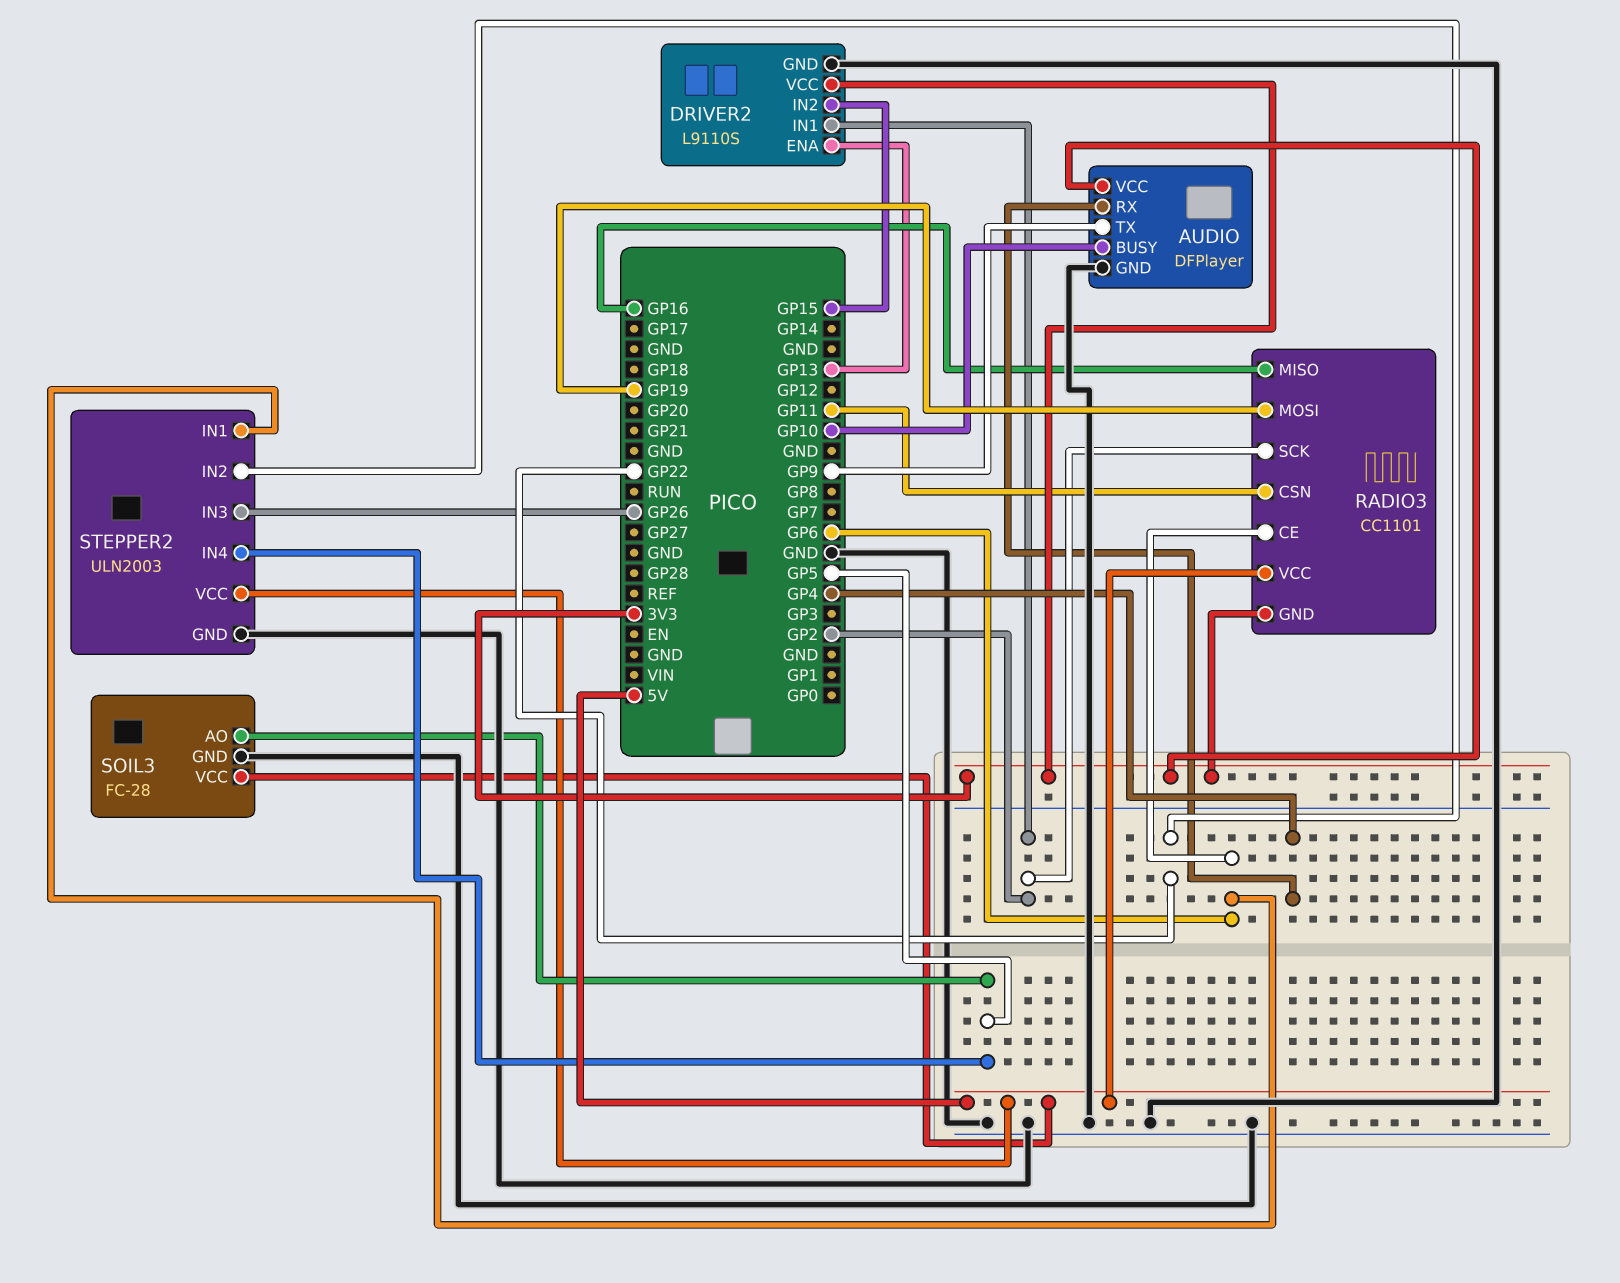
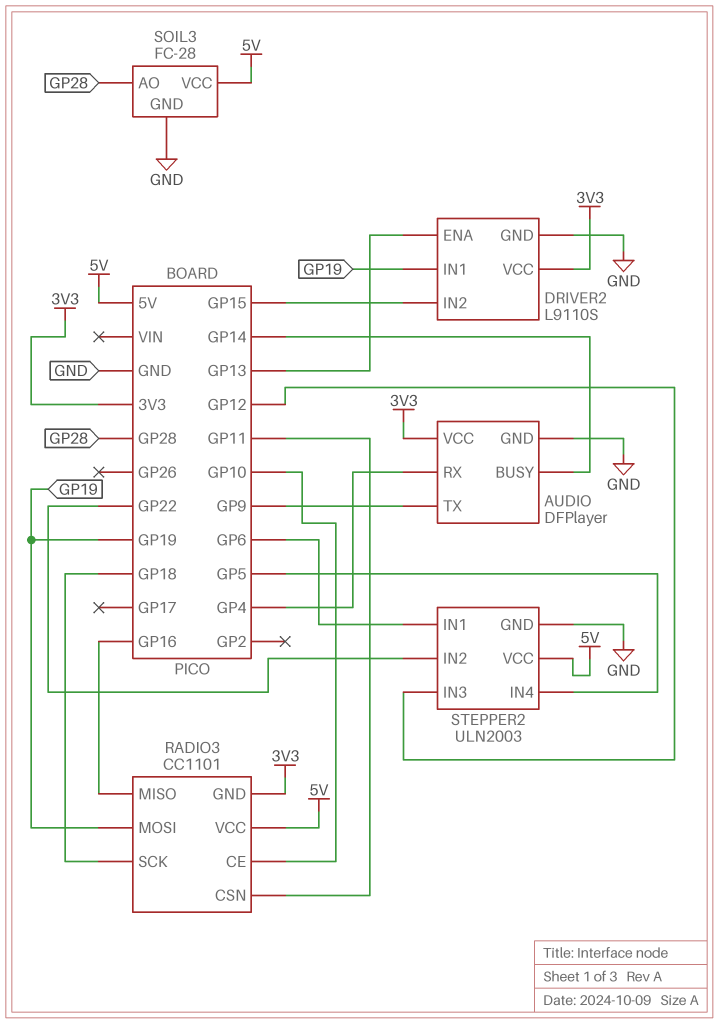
AUDIO pin BUSY: GP10 -> GP14
DRIVER2 pin IN1: GP2 -> GP19
RADIO3 pin CE: GP6 -> GP10
RADIO3 pin SCK: GP2 -> GP18
SOIL3 pin AO: GP5 -> GP28
STEPPER2 pin IN3: GP26 -> GP12

